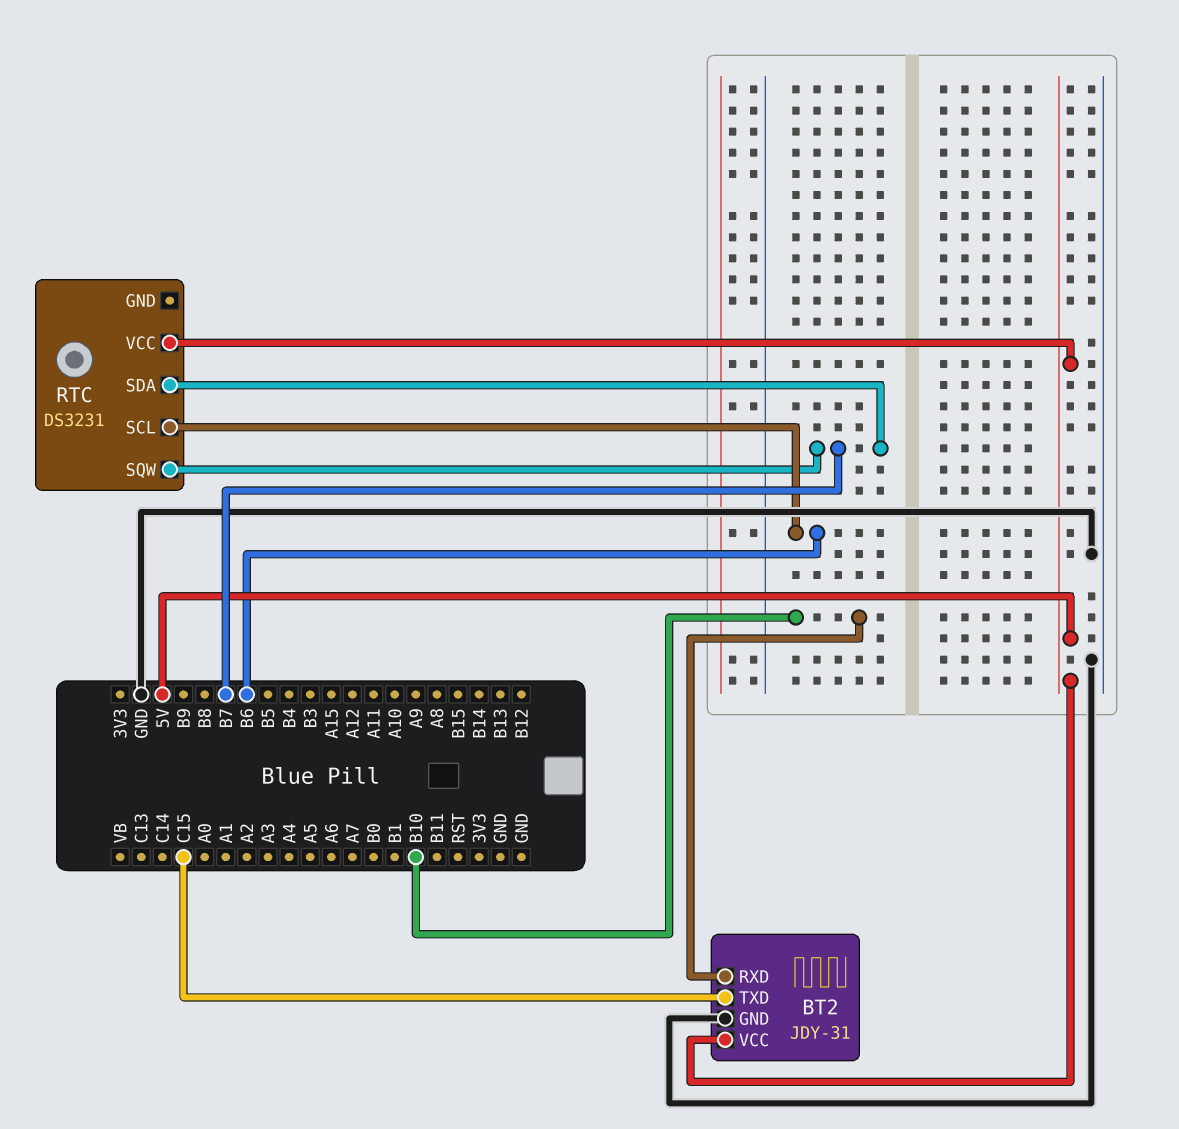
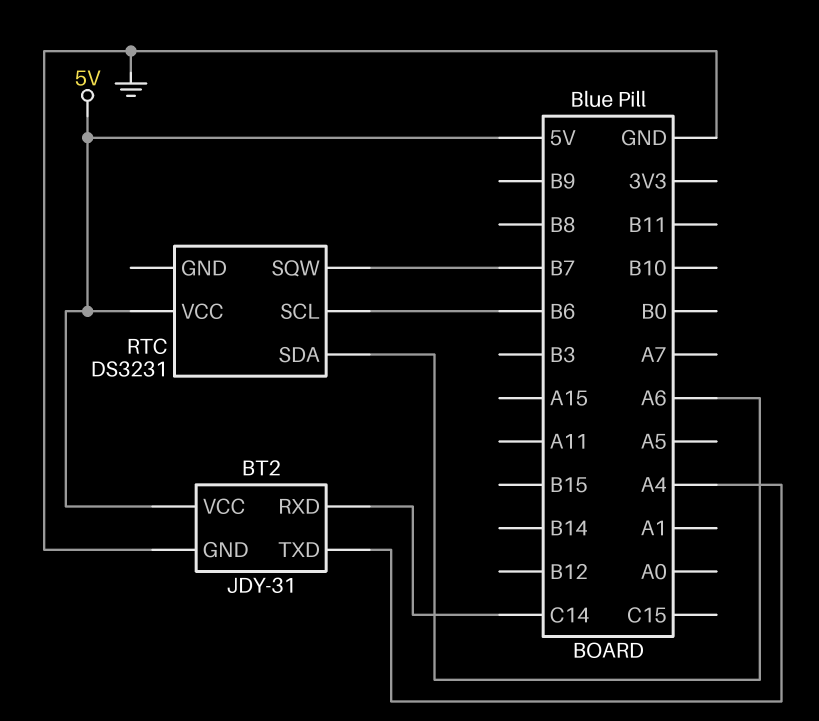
BT2 pin RXD: B10 -> C14
BT2 pin TXD: C15 -> A4
RTC pin SDA: B7 -> A6

